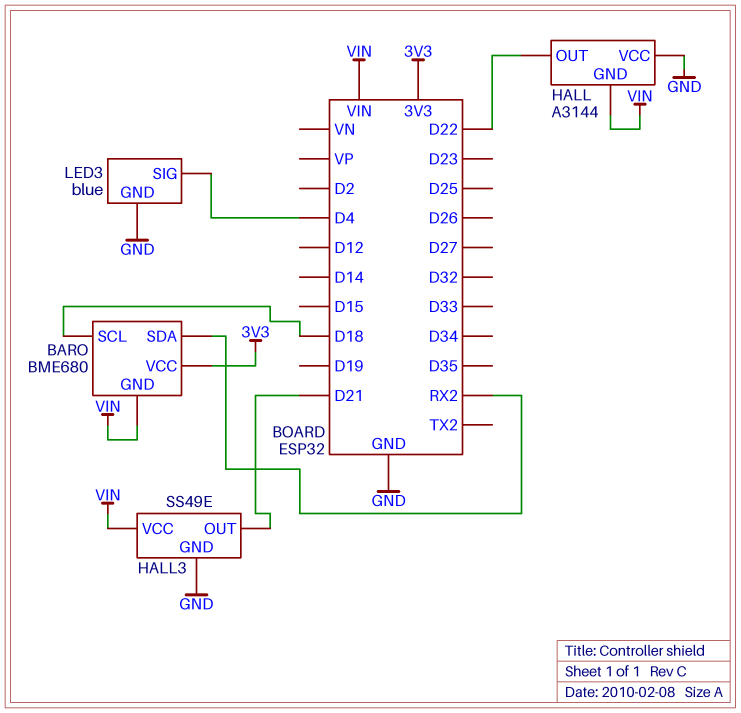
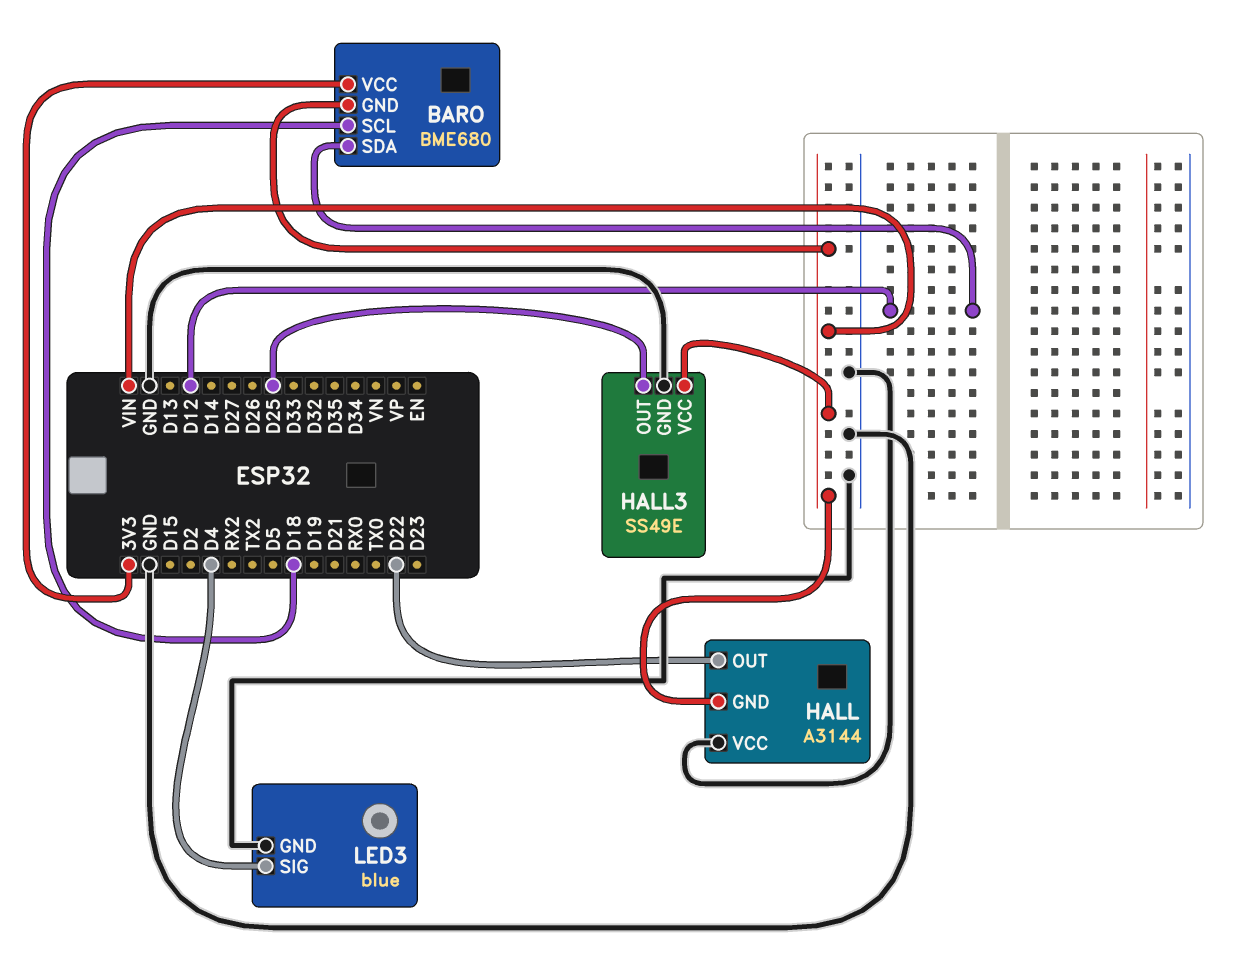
BARO pin SDA: RX2 -> D12
HALL3 pin OUT: D21 -> D25

